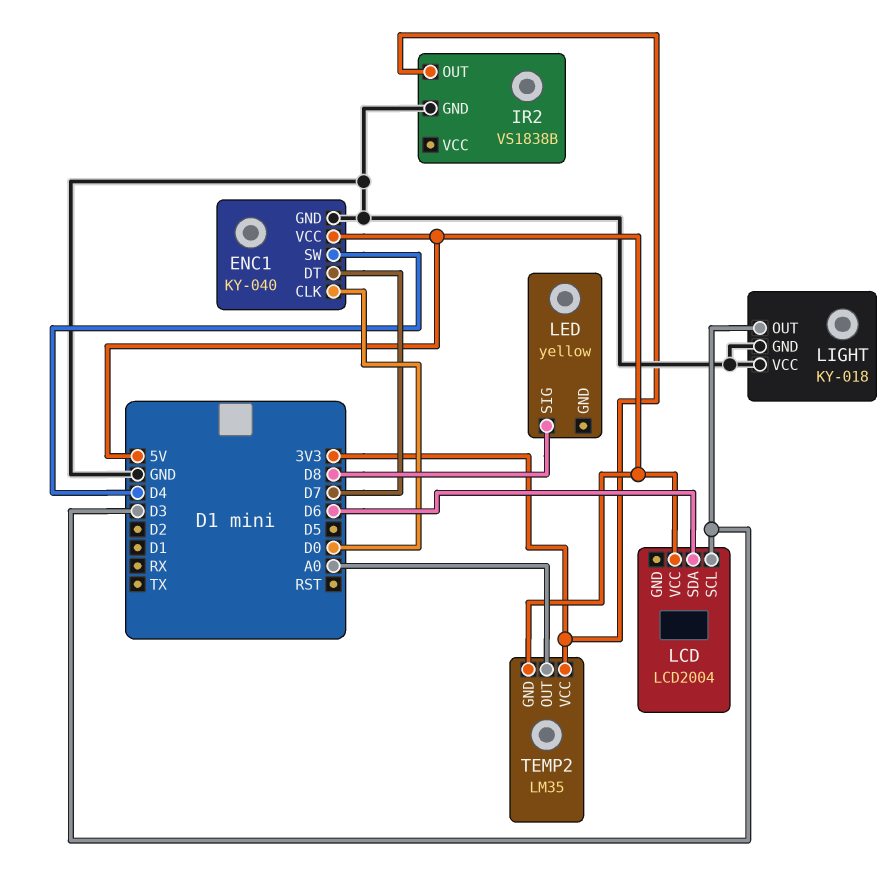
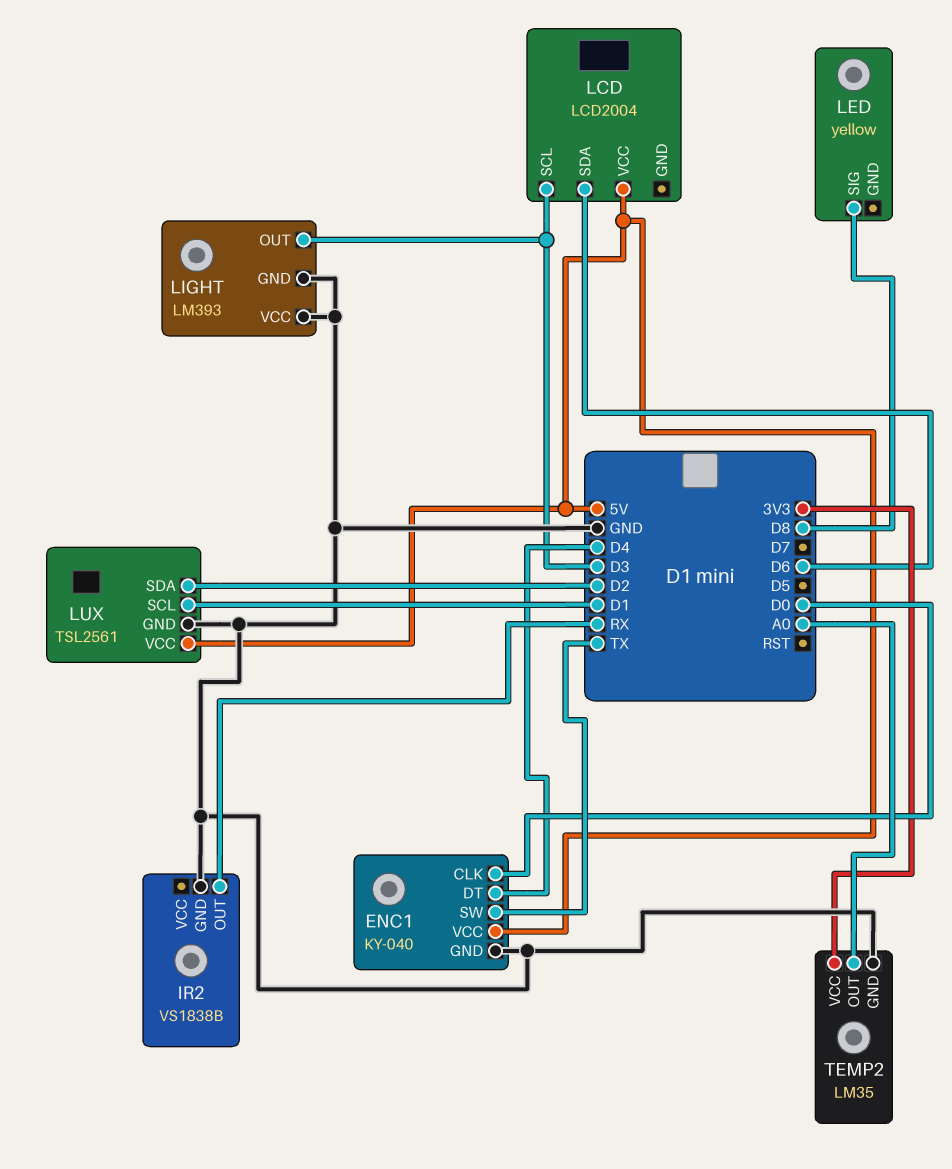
ENC1 pin DT: D7 -> D4
ENC1 pin SW: D4 -> TX
IR2 pin OUT: 3V3 -> RX
LIGHT: KY-018 -> LM393
LUX: none -> TSL2561
LUX pin GND: none -> GND
LUX pin SCL: none -> D1
LUX pin SDA: none -> D2
LUX pin VCC: none -> 5V
TEMP2 pin GND: 5V -> GND

